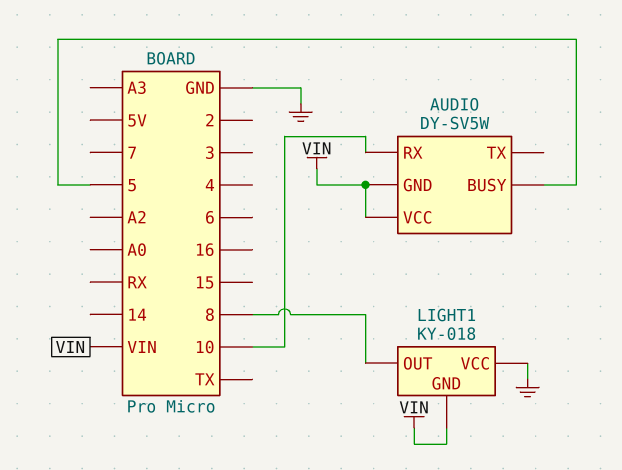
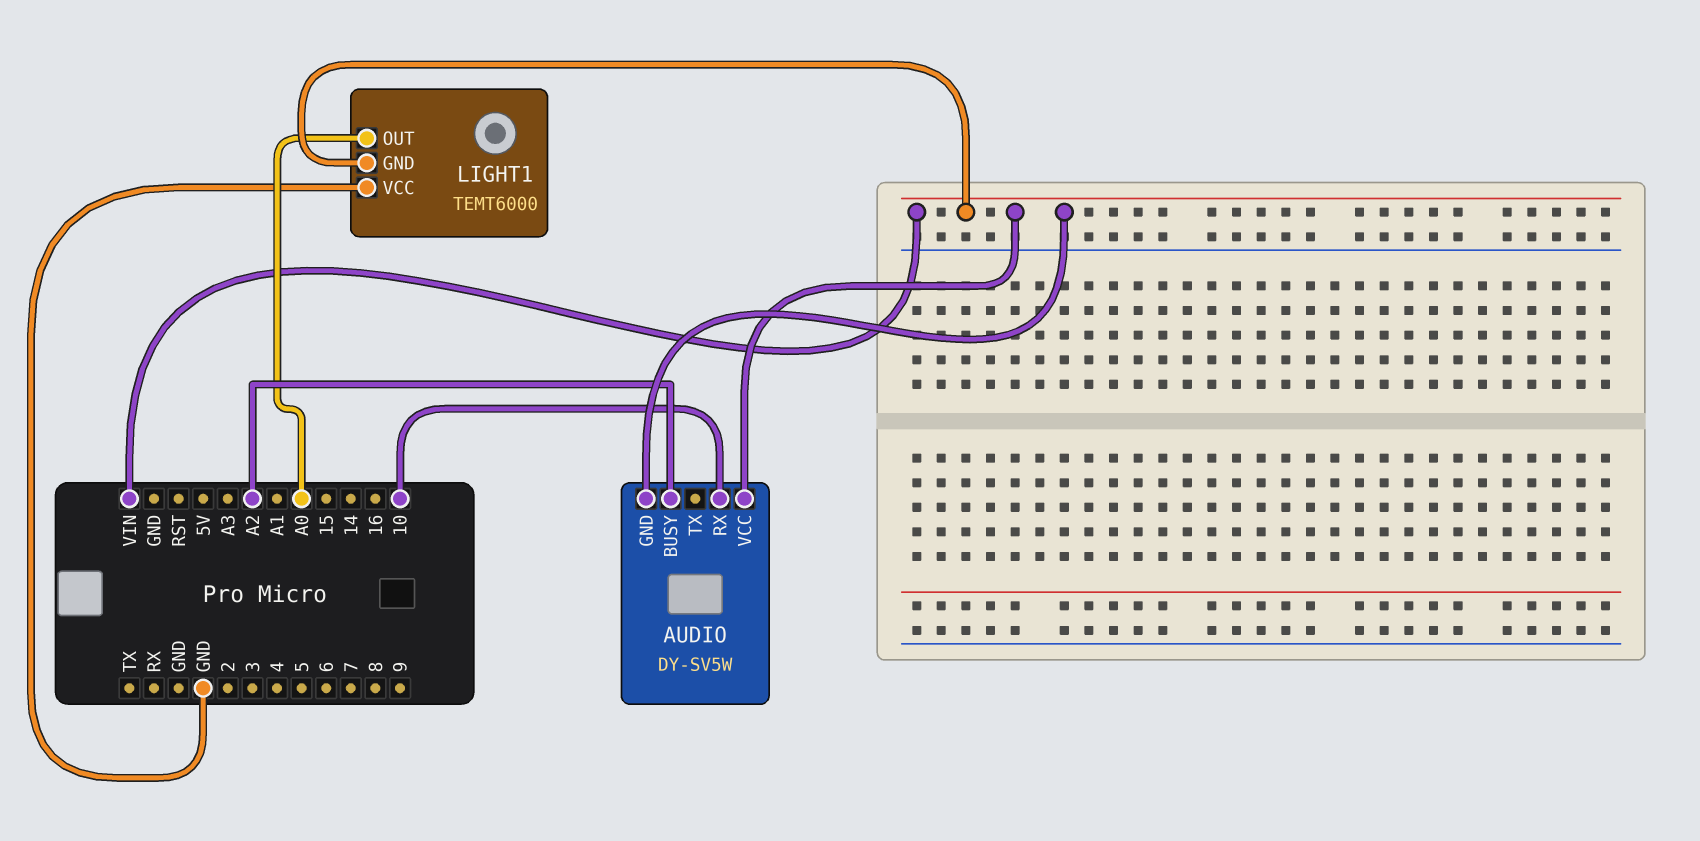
AUDIO pin BUSY: 5 -> A2
LIGHT1: KY-018 -> TEMT6000
LIGHT1 pin OUT: 8 -> A0

